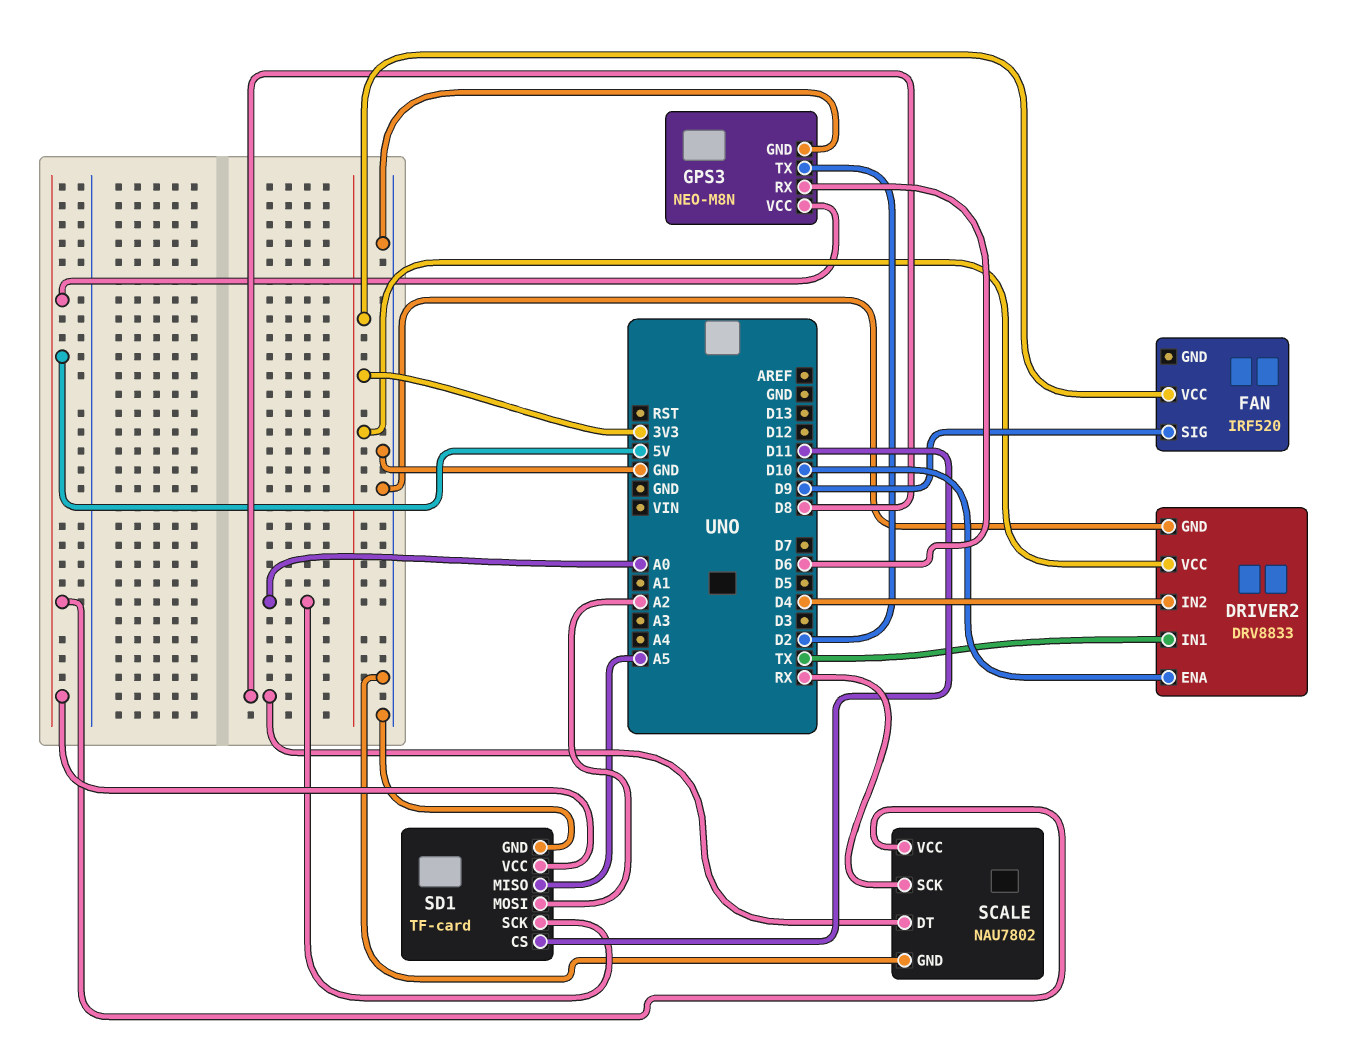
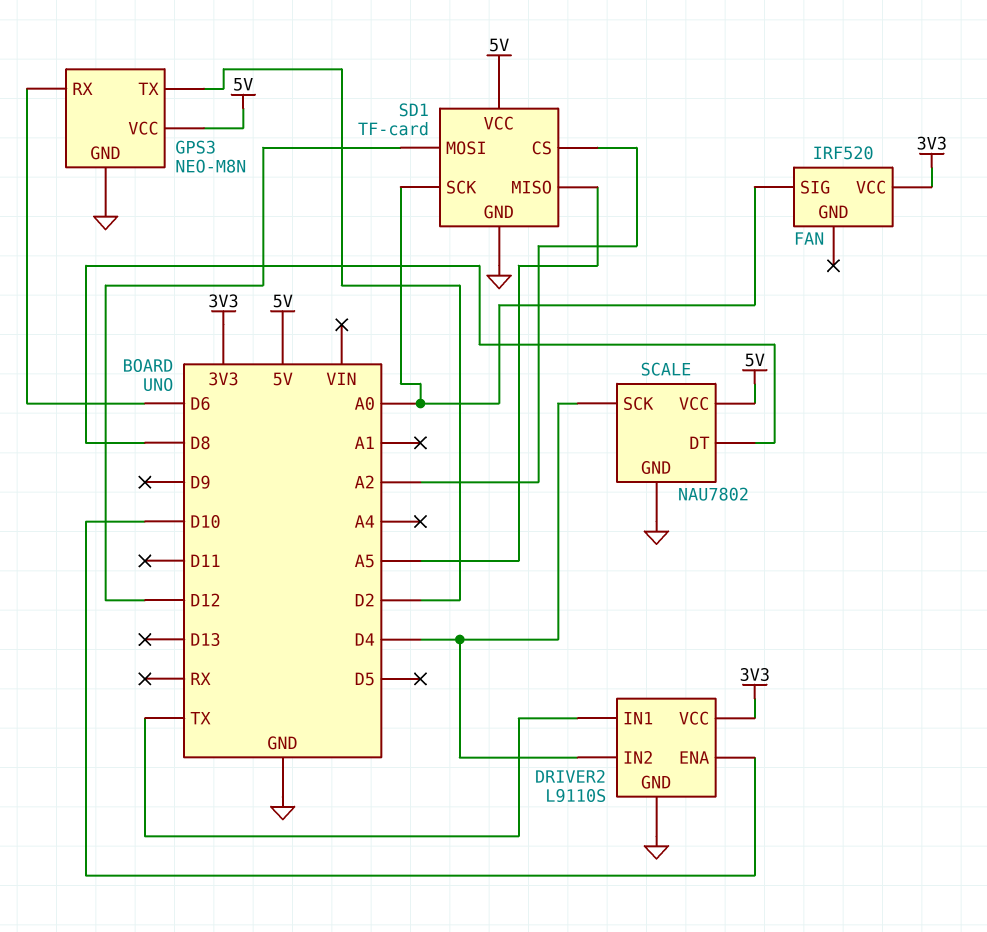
DRIVER2: DRV8833 -> L9110S
FAN pin SIG: D9 -> A0
SCALE pin SCK: RX -> D4
SD1 pin CS: D11 -> A2
SD1 pin MOSI: A2 -> D12

